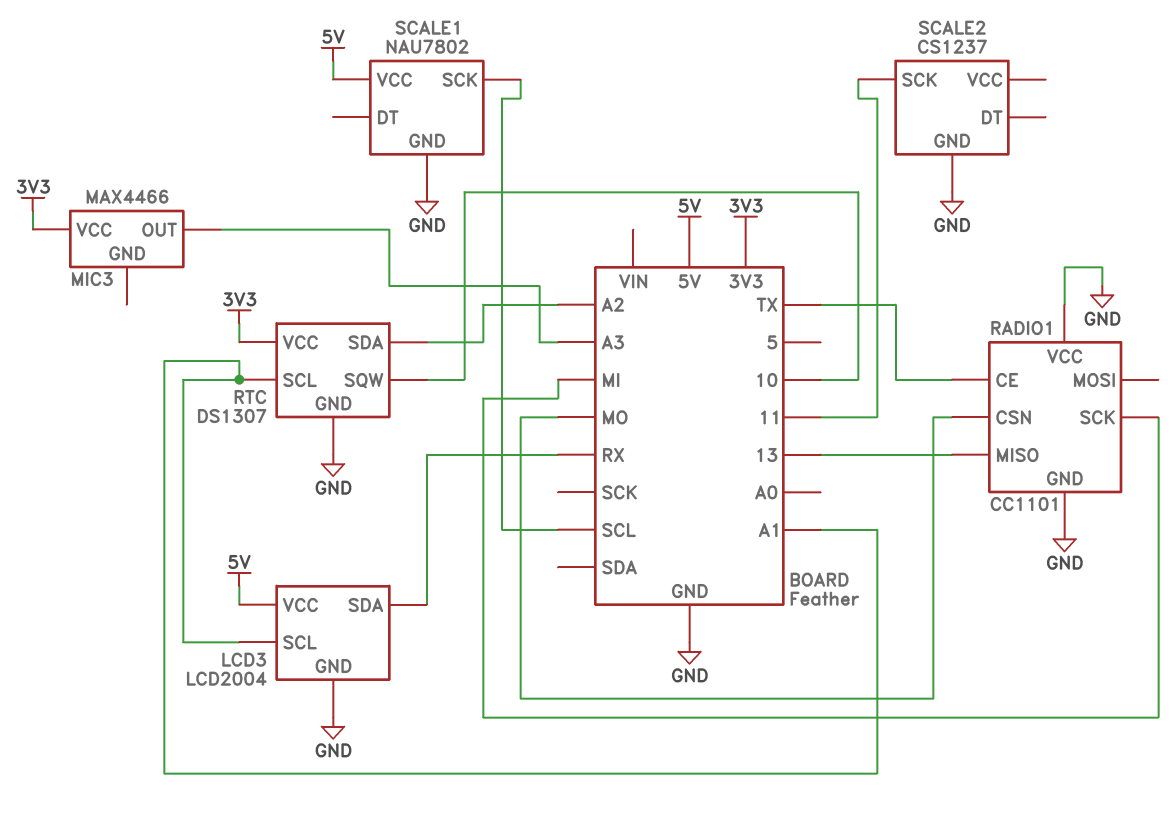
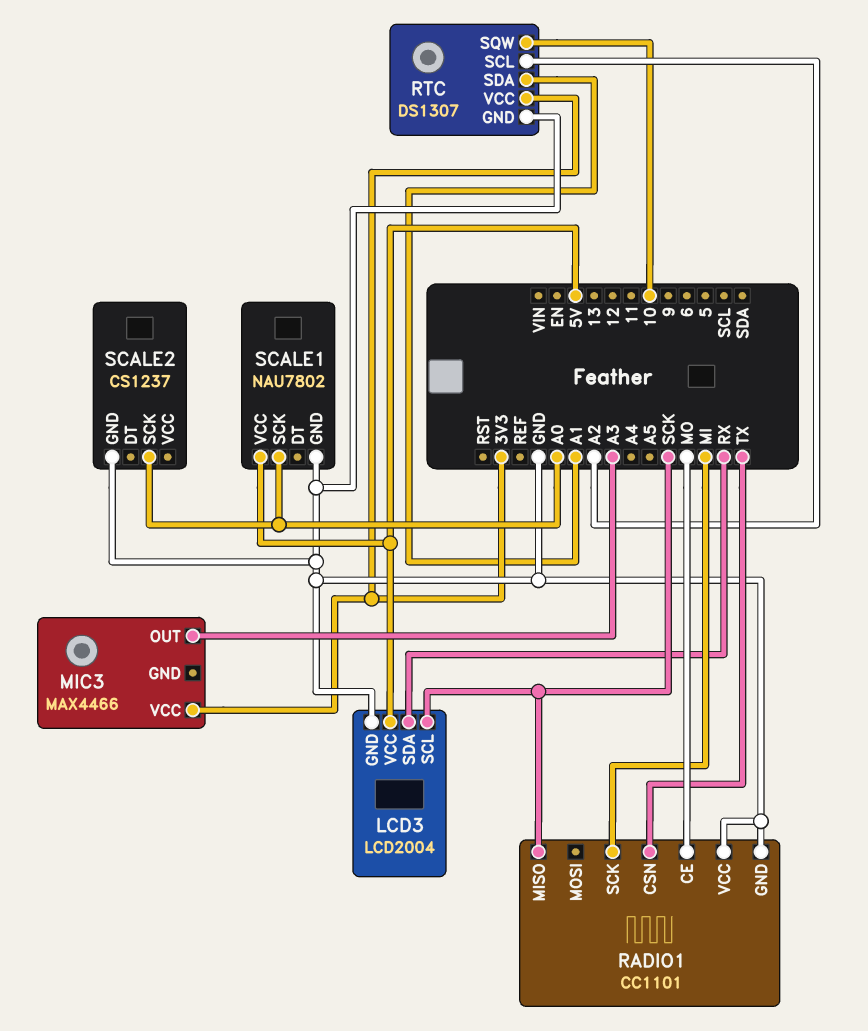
LCD3 pin SCL: A1 -> SCK
RADIO1 pin CE: TX -> MO
RADIO1 pin CSN: MO -> TX
RADIO1 pin MISO: 13 -> SCK
RTC pin SCL: A1 -> A2
RTC pin SDA: A2 -> A1
SCALE1 pin SCK: SCL -> A0
SCALE2 pin SCK: 11 -> A0

